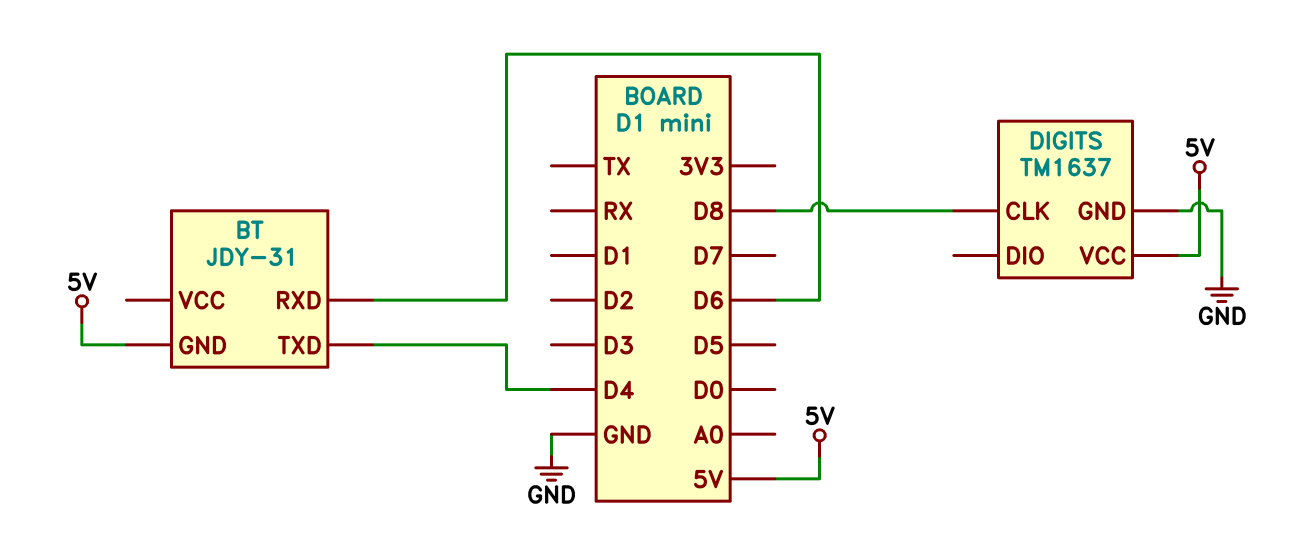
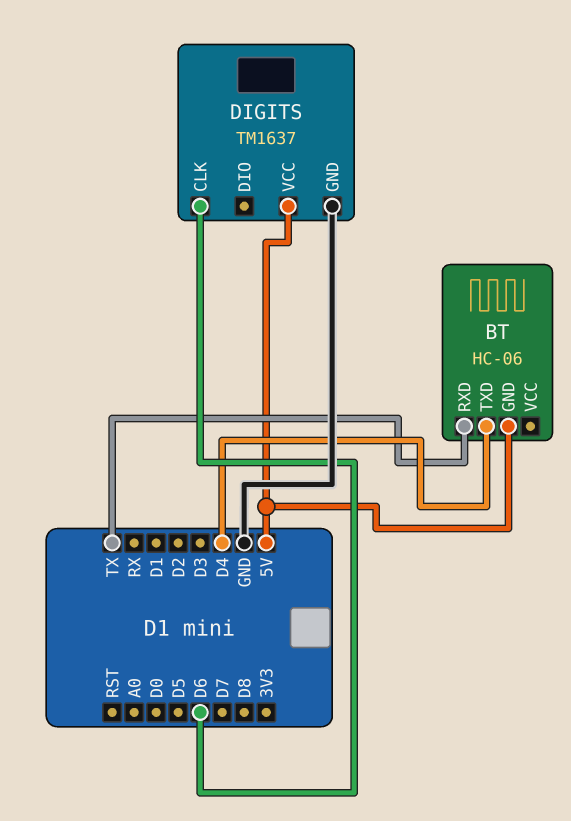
BT: JDY-31 -> HC-06
BT pin RXD: D6 -> TX
DIGITS pin CLK: D8 -> D6

